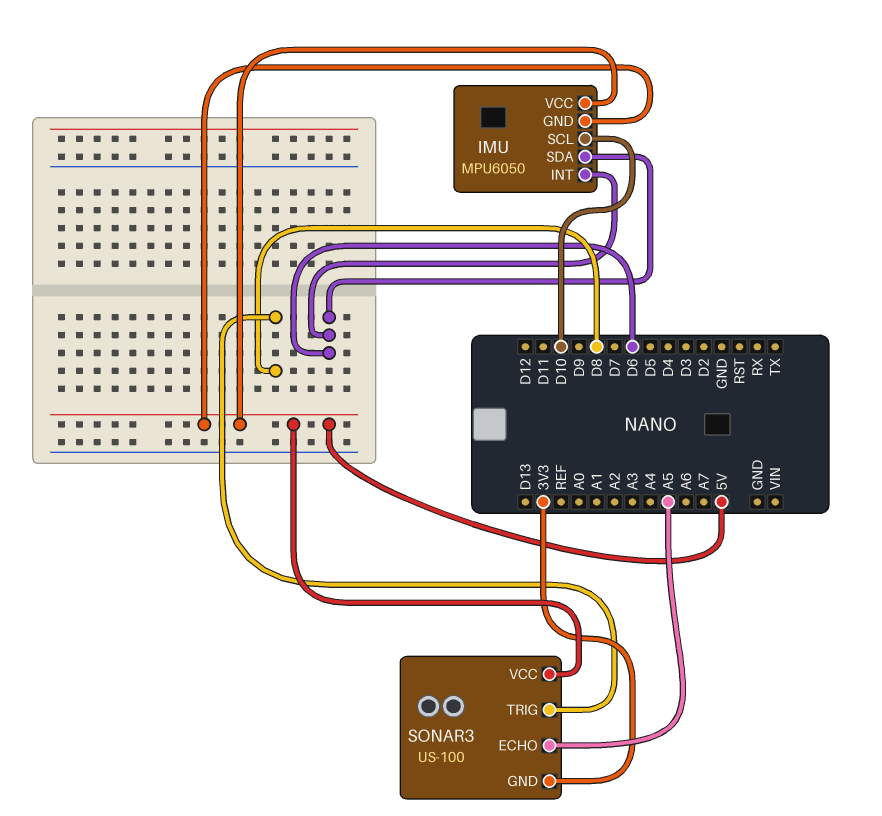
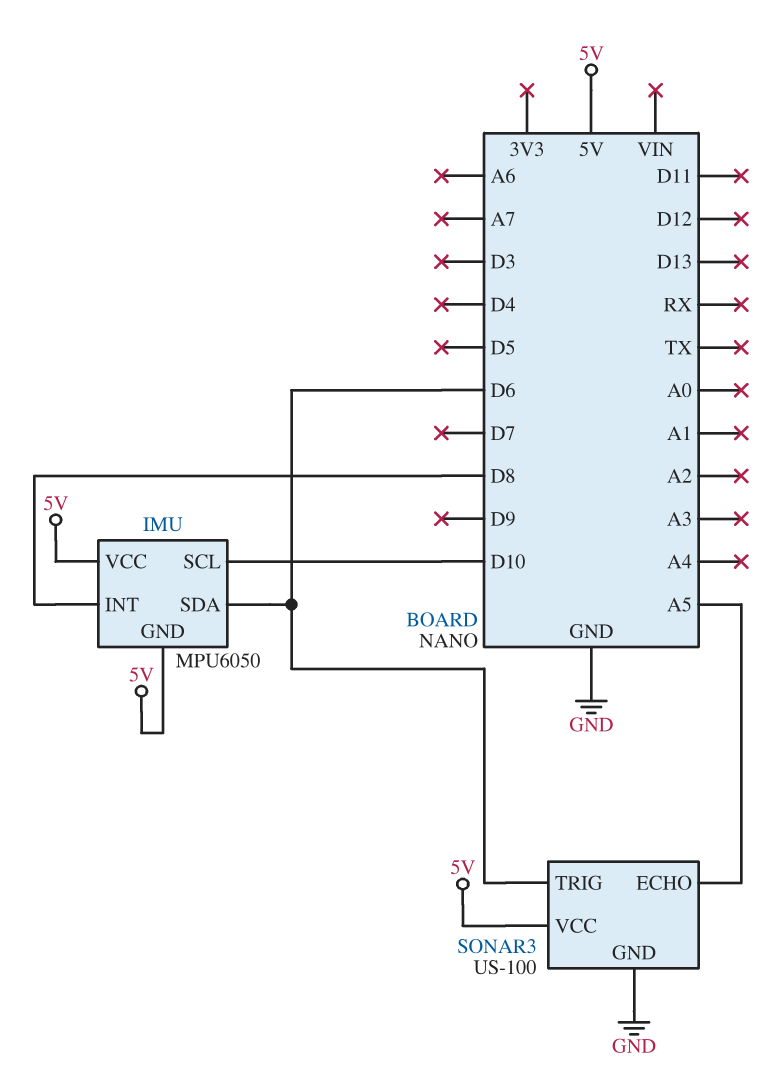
IMU pin INT: D6 -> D8
SONAR3 pin GND: 3V3 -> GND
SONAR3 pin TRIG: D8 -> D6

